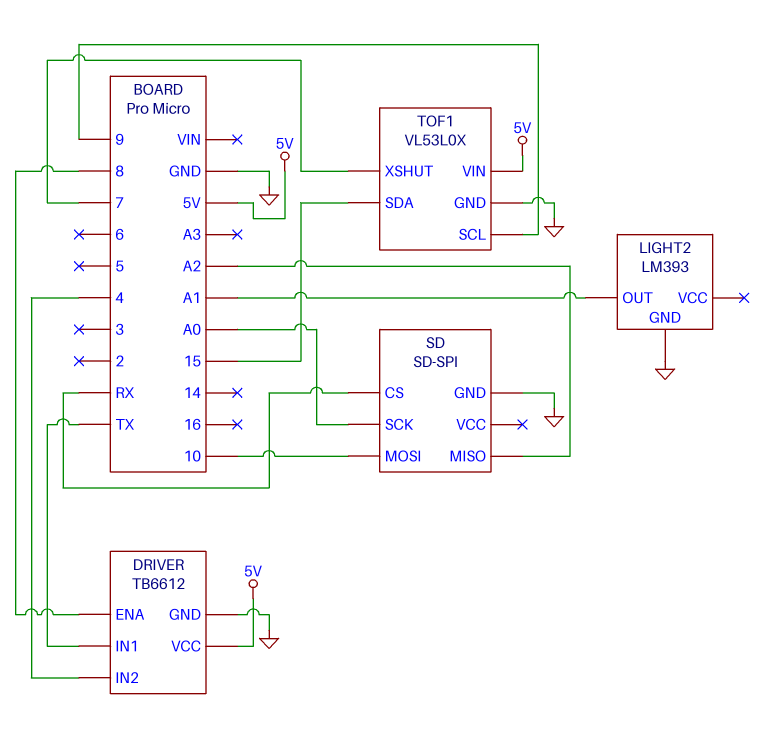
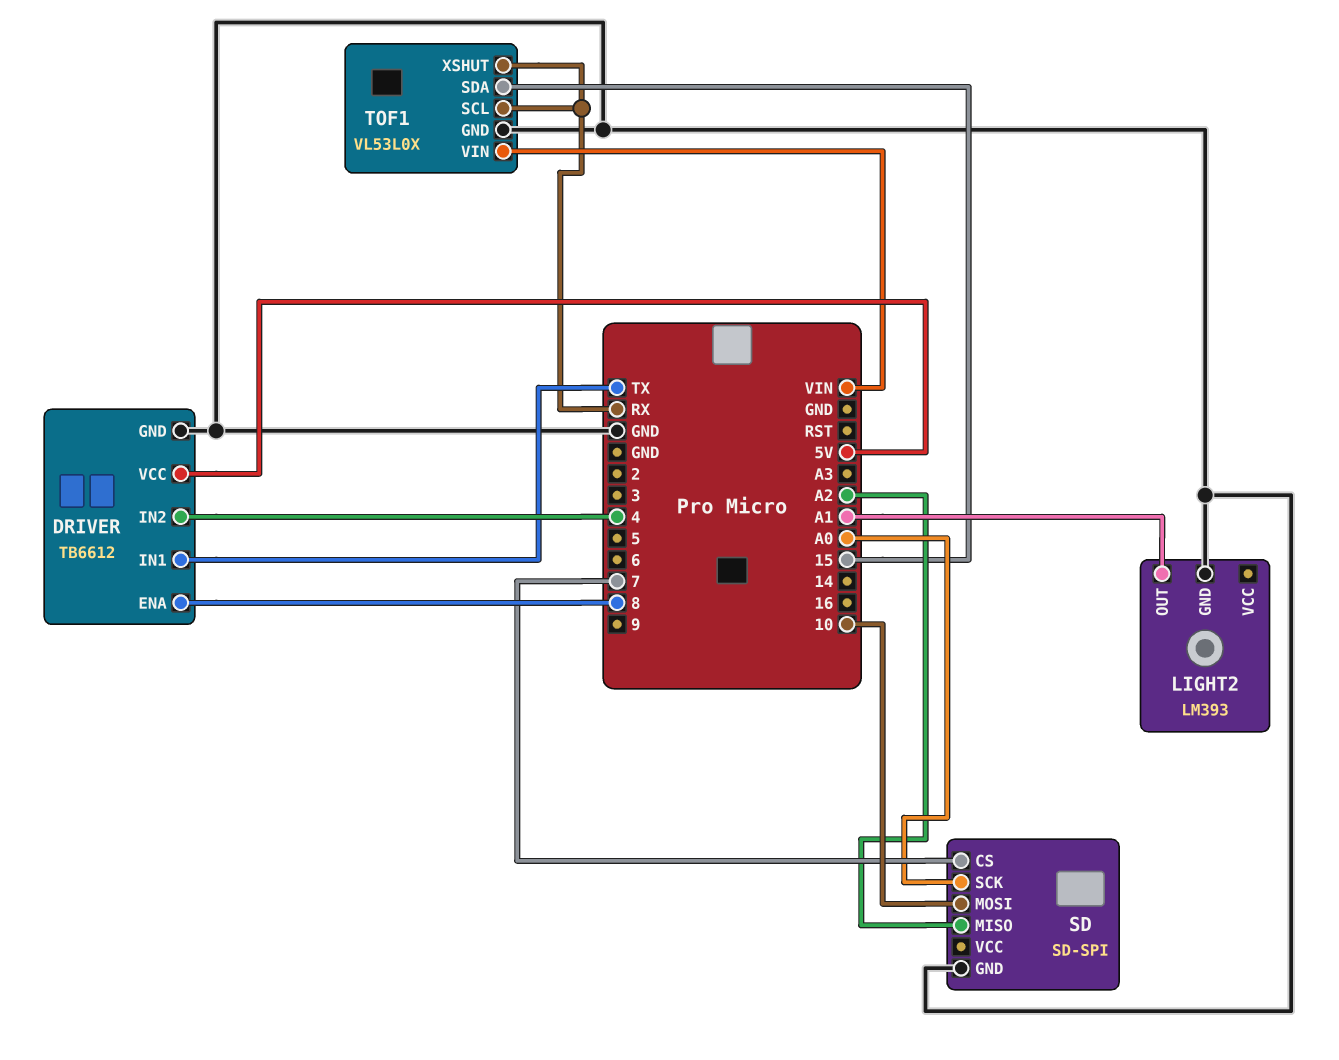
SD pin CS: RX -> 7
TOF1 pin SCL: 9 -> RX
TOF1 pin VIN: 5V -> VIN
TOF1 pin XSHUT: 7 -> RX

